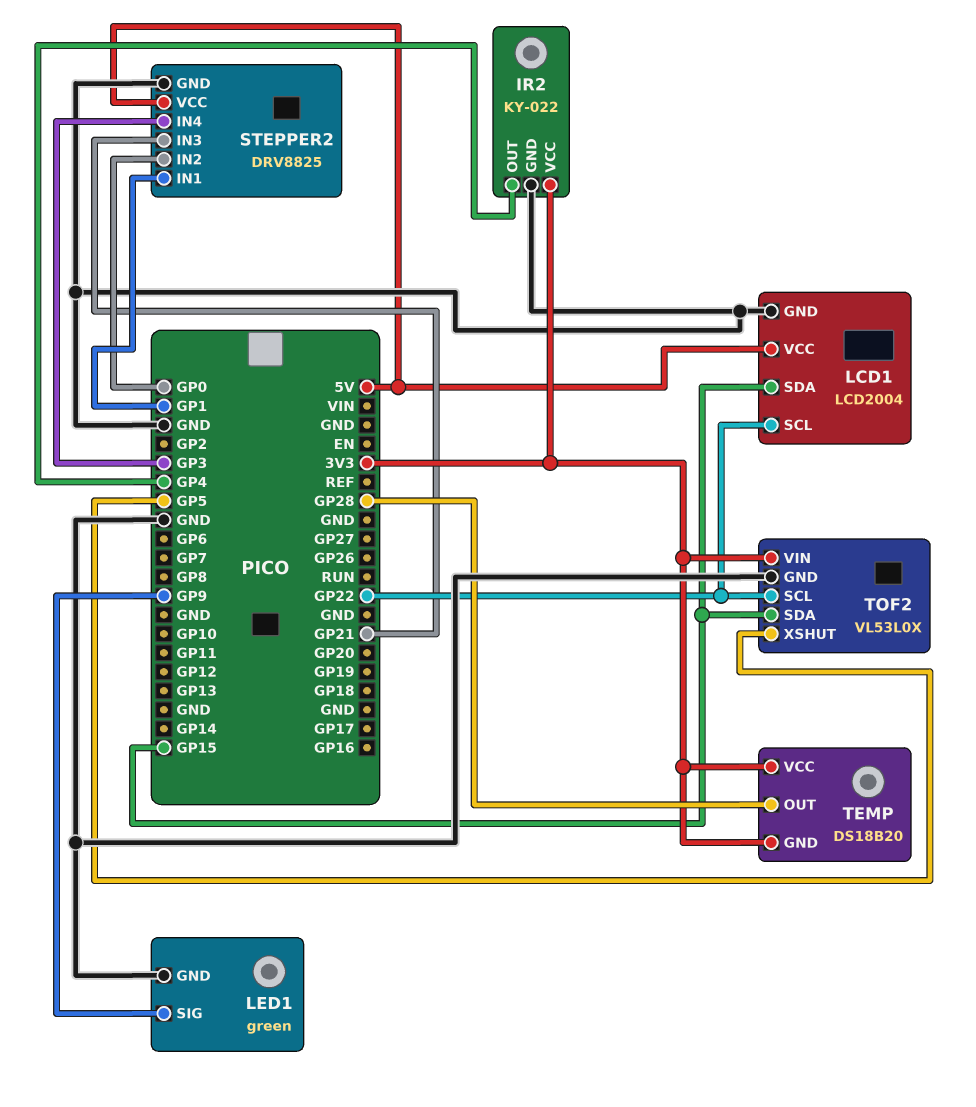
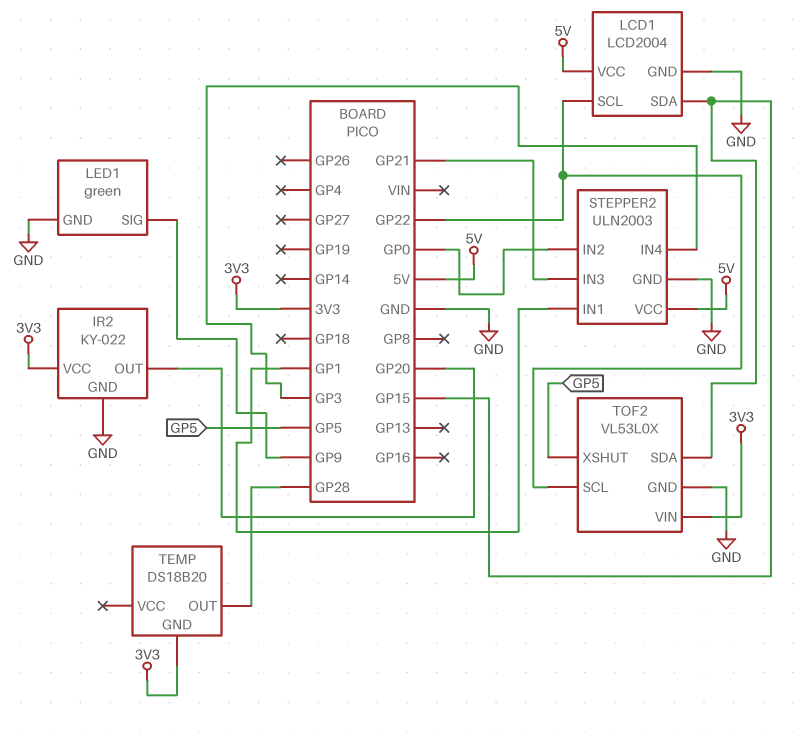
IR2 pin OUT: GP4 -> GP20
STEPPER2: DRV8825 -> ULN2003
TEMP pin VCC: 3V3 -> none

